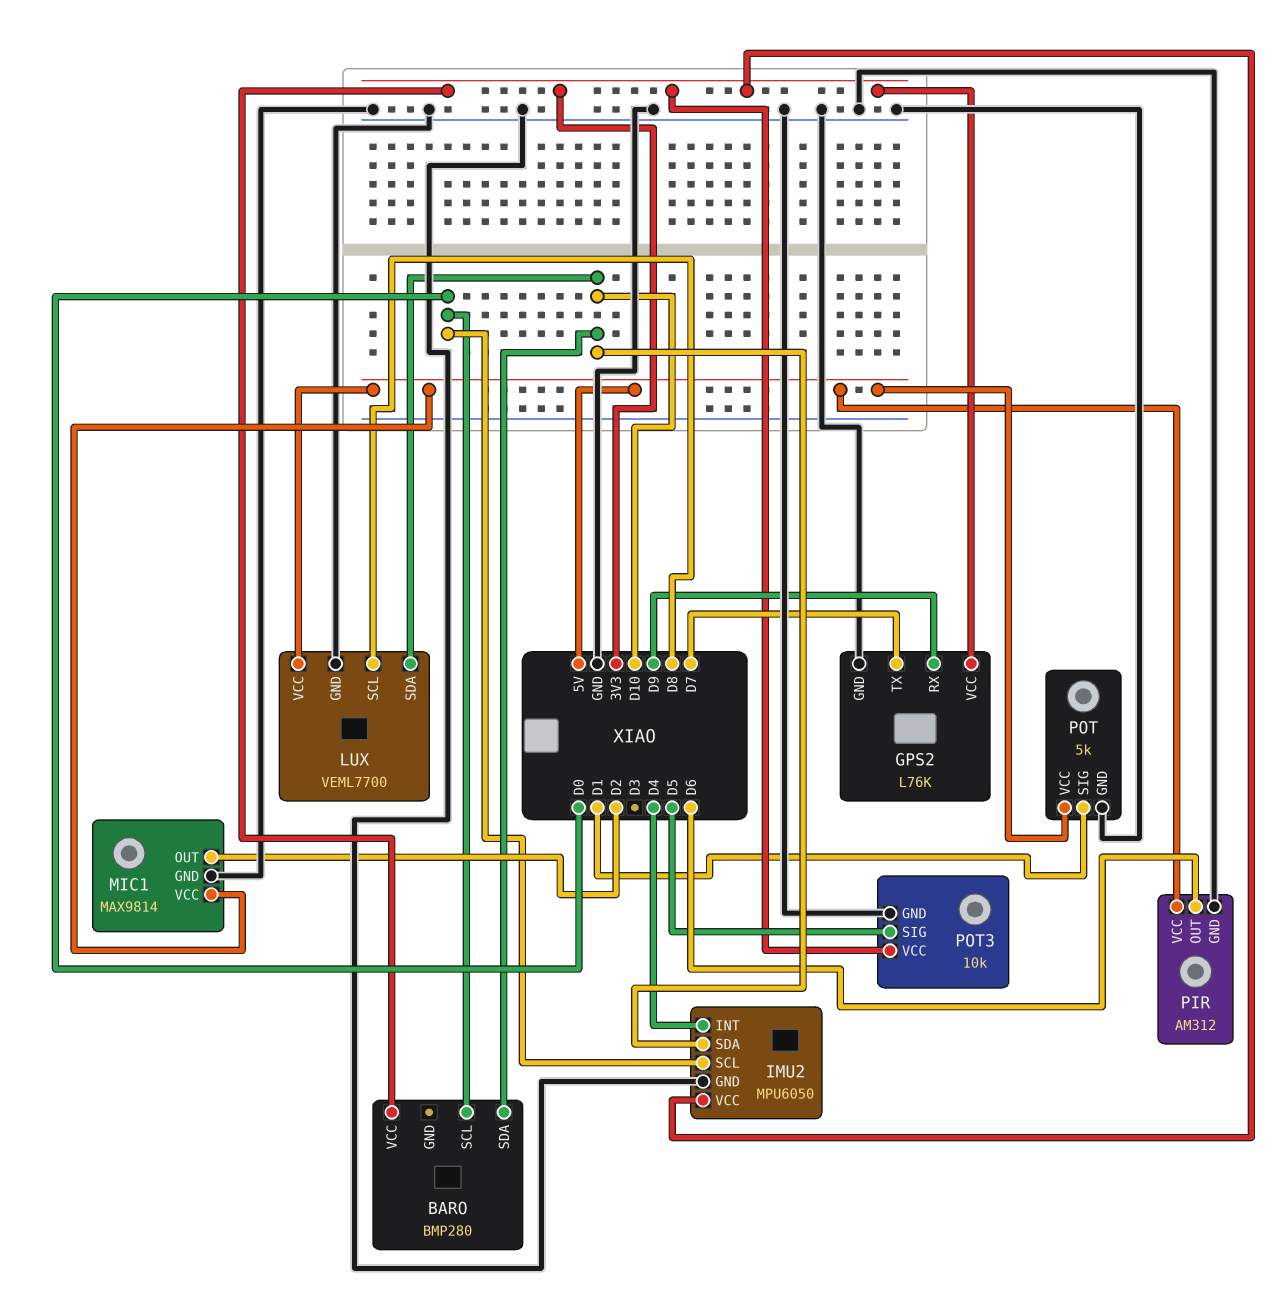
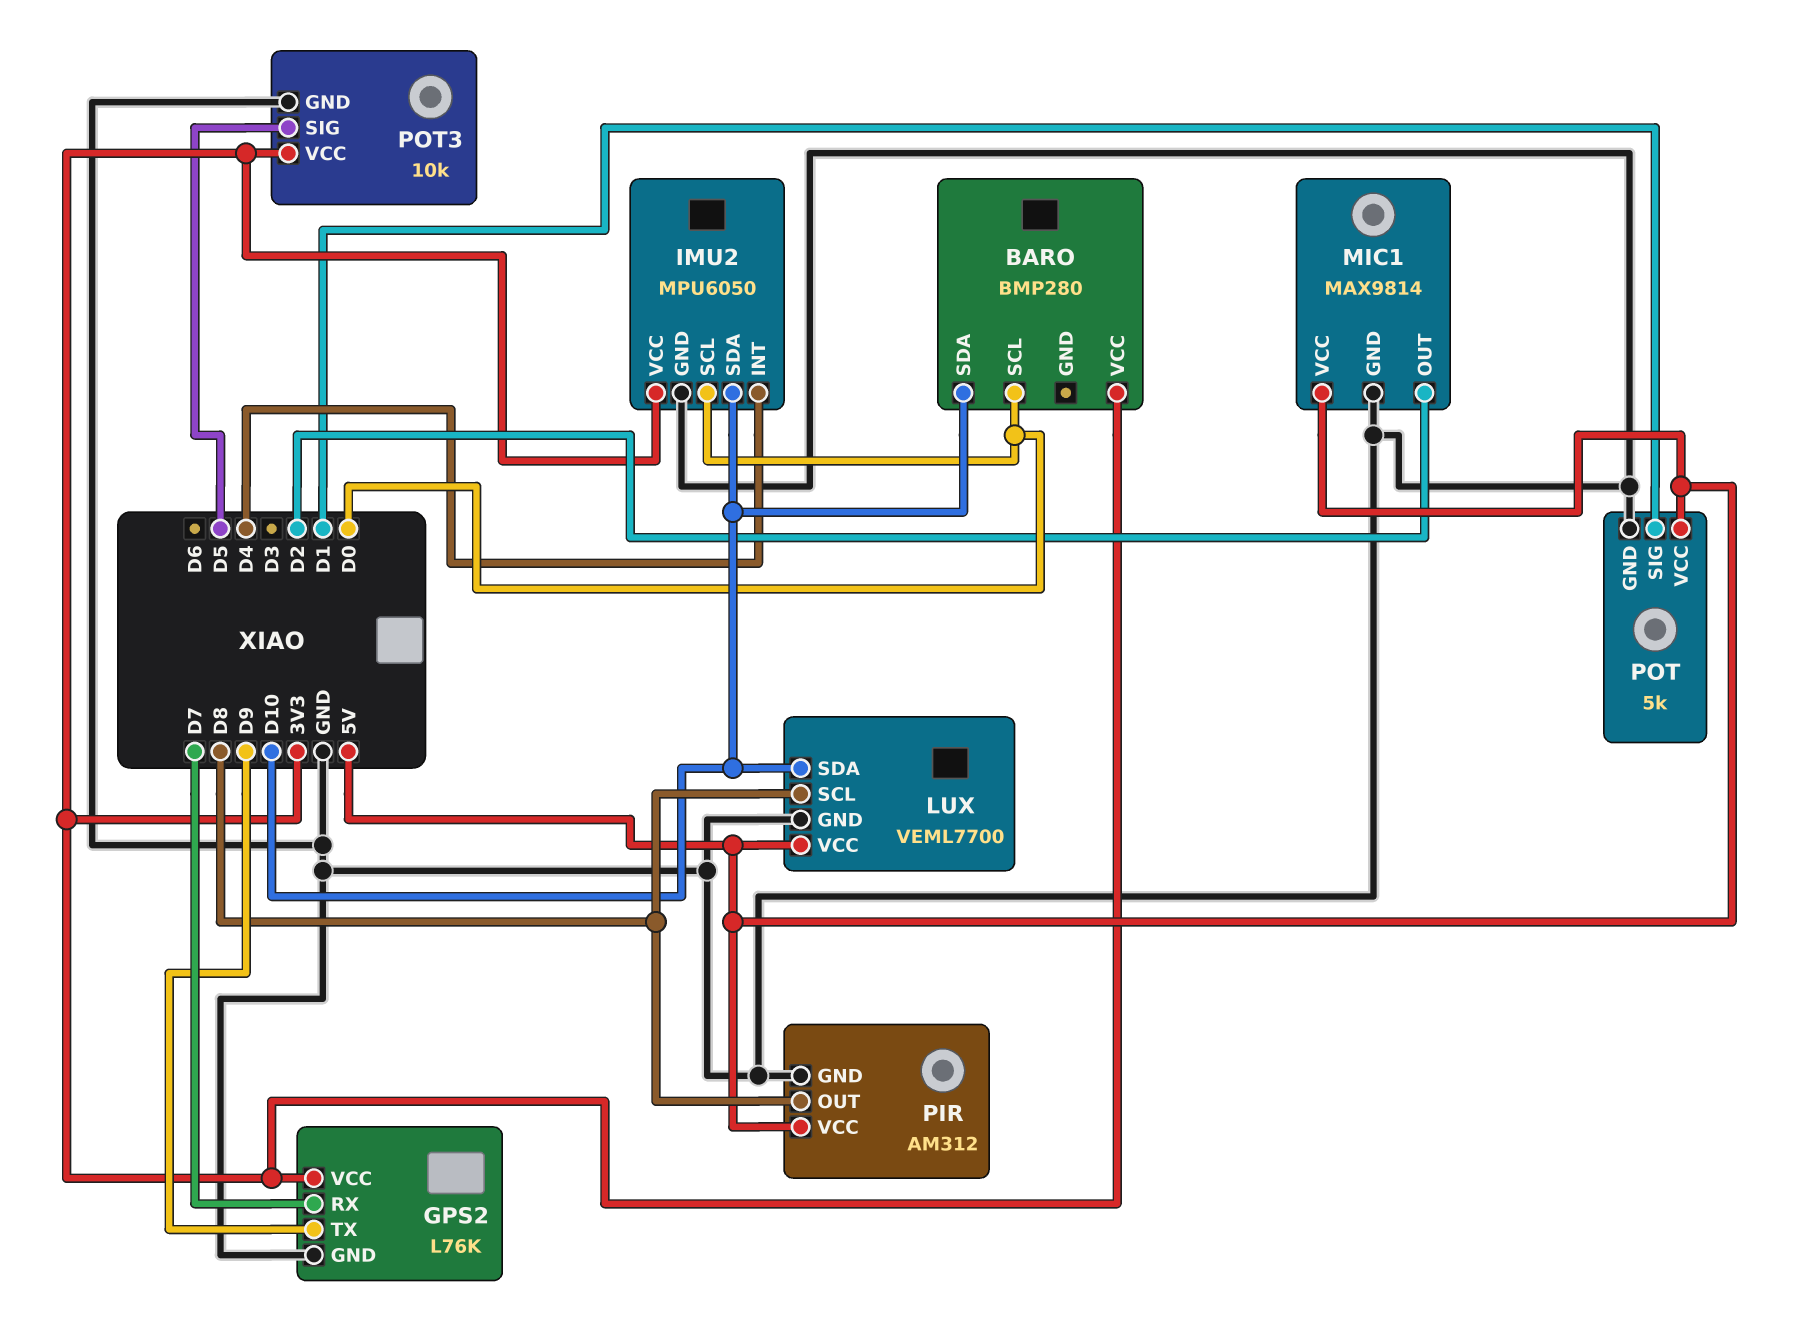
GPS2 pin RX: D9 -> D7
GPS2 pin TX: D7 -> D9
PIR pin OUT: D6 -> D8

